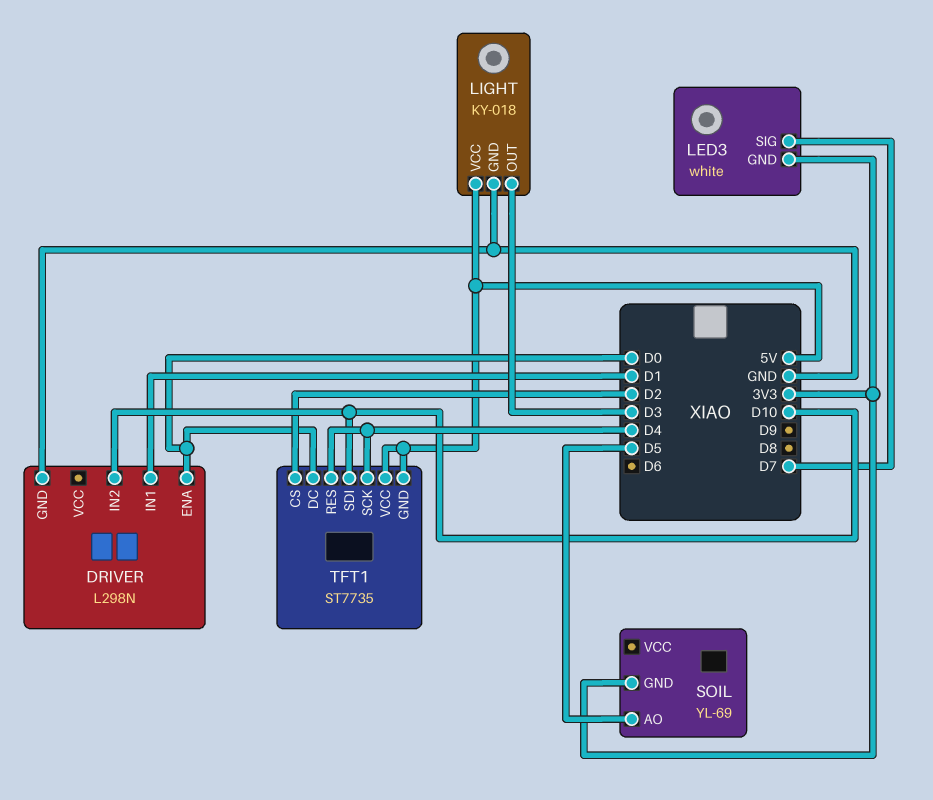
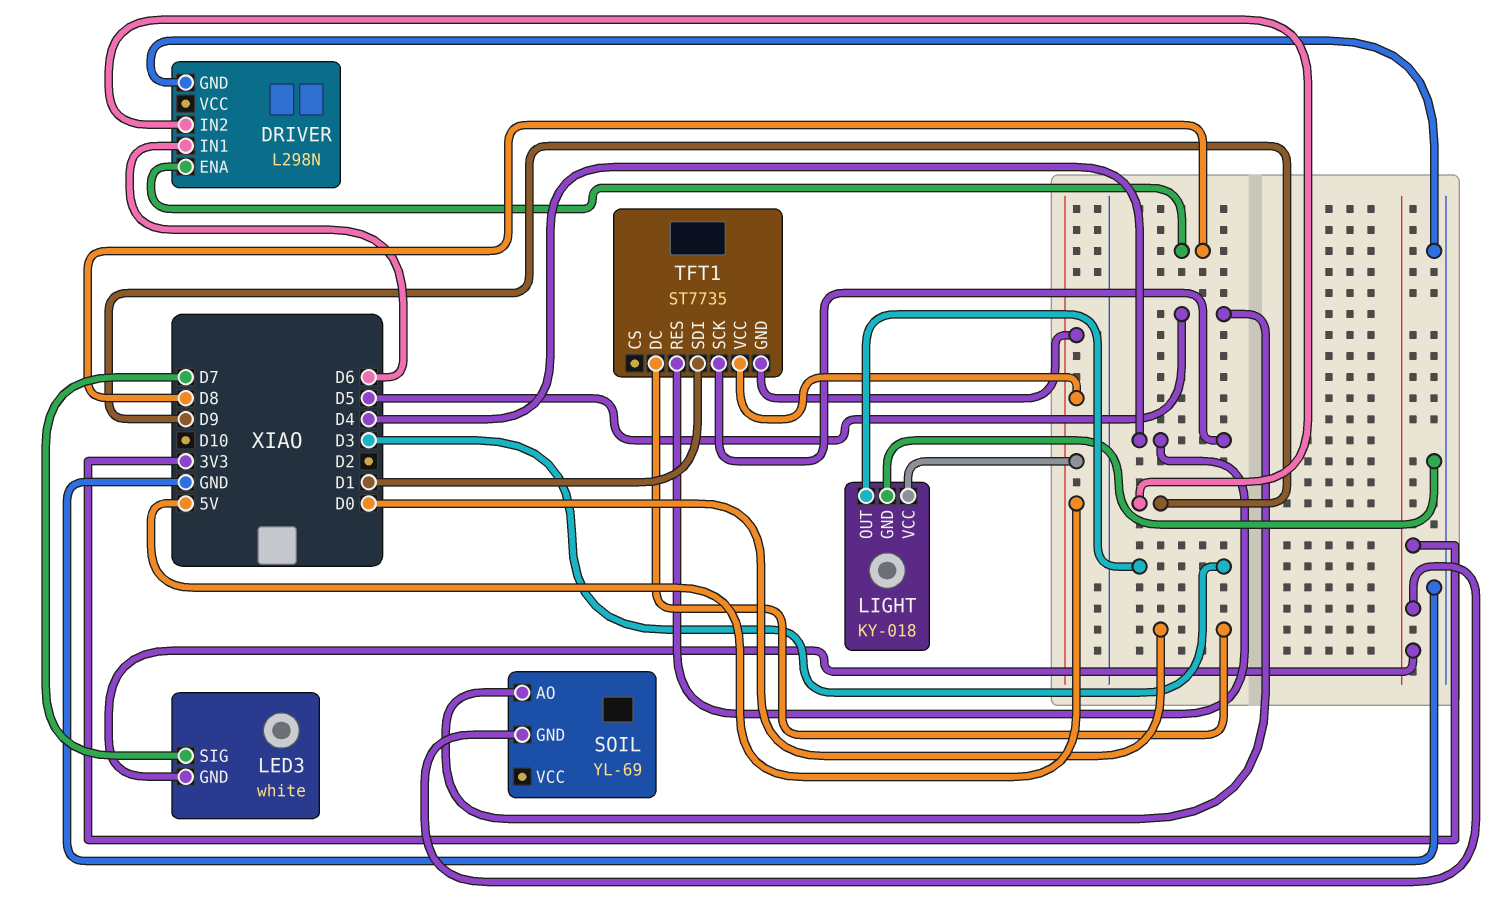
DRIVER pin ENA: D0 -> D8
DRIVER pin IN1: D1 -> D6
DRIVER pin IN2: D10 -> D9
TFT1 pin CS: D2 -> none
TFT1 pin SDI: D10 -> D1

